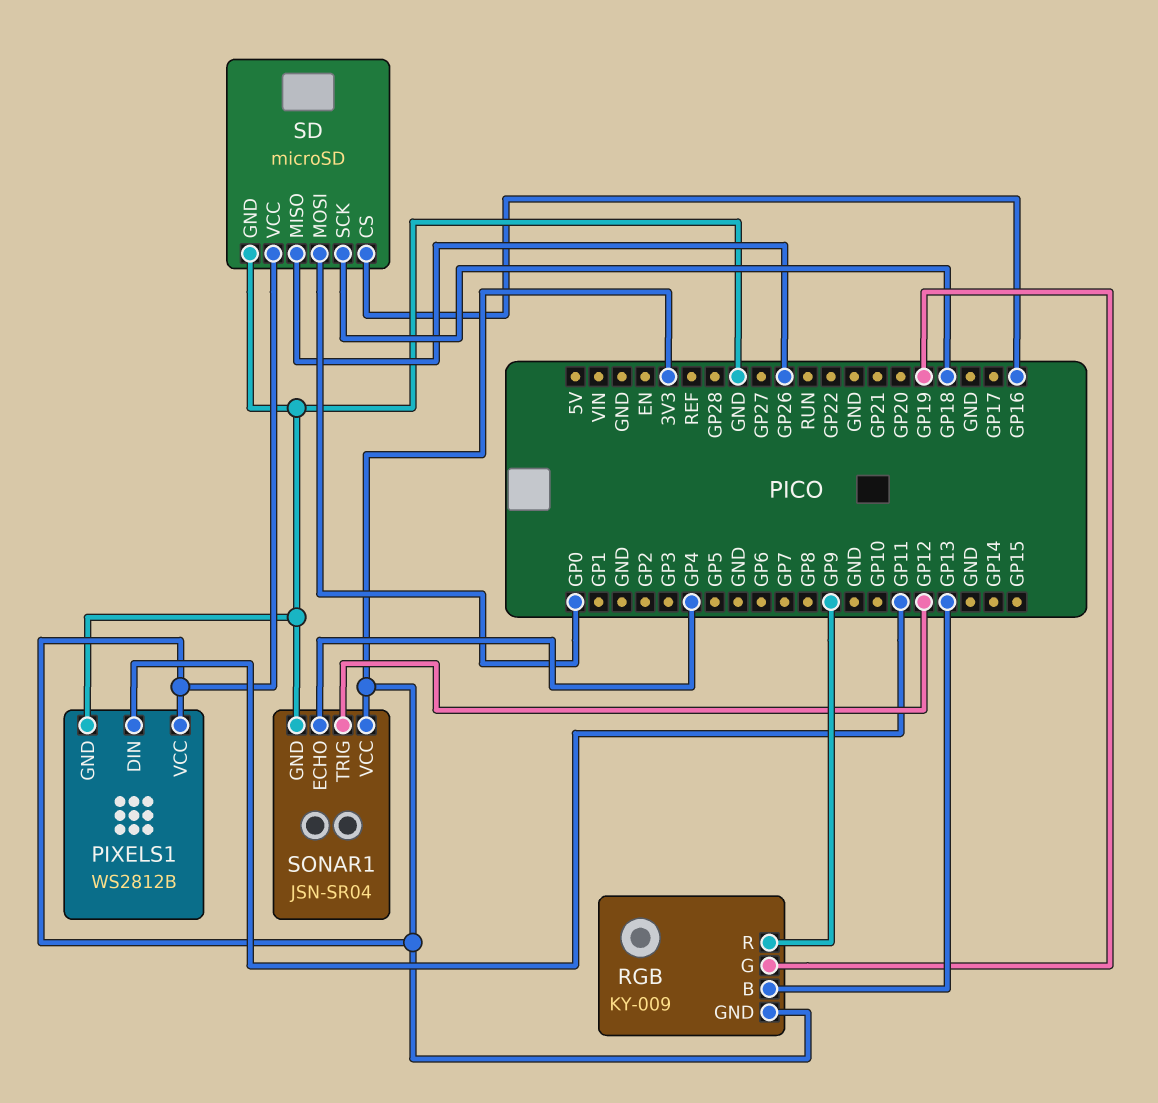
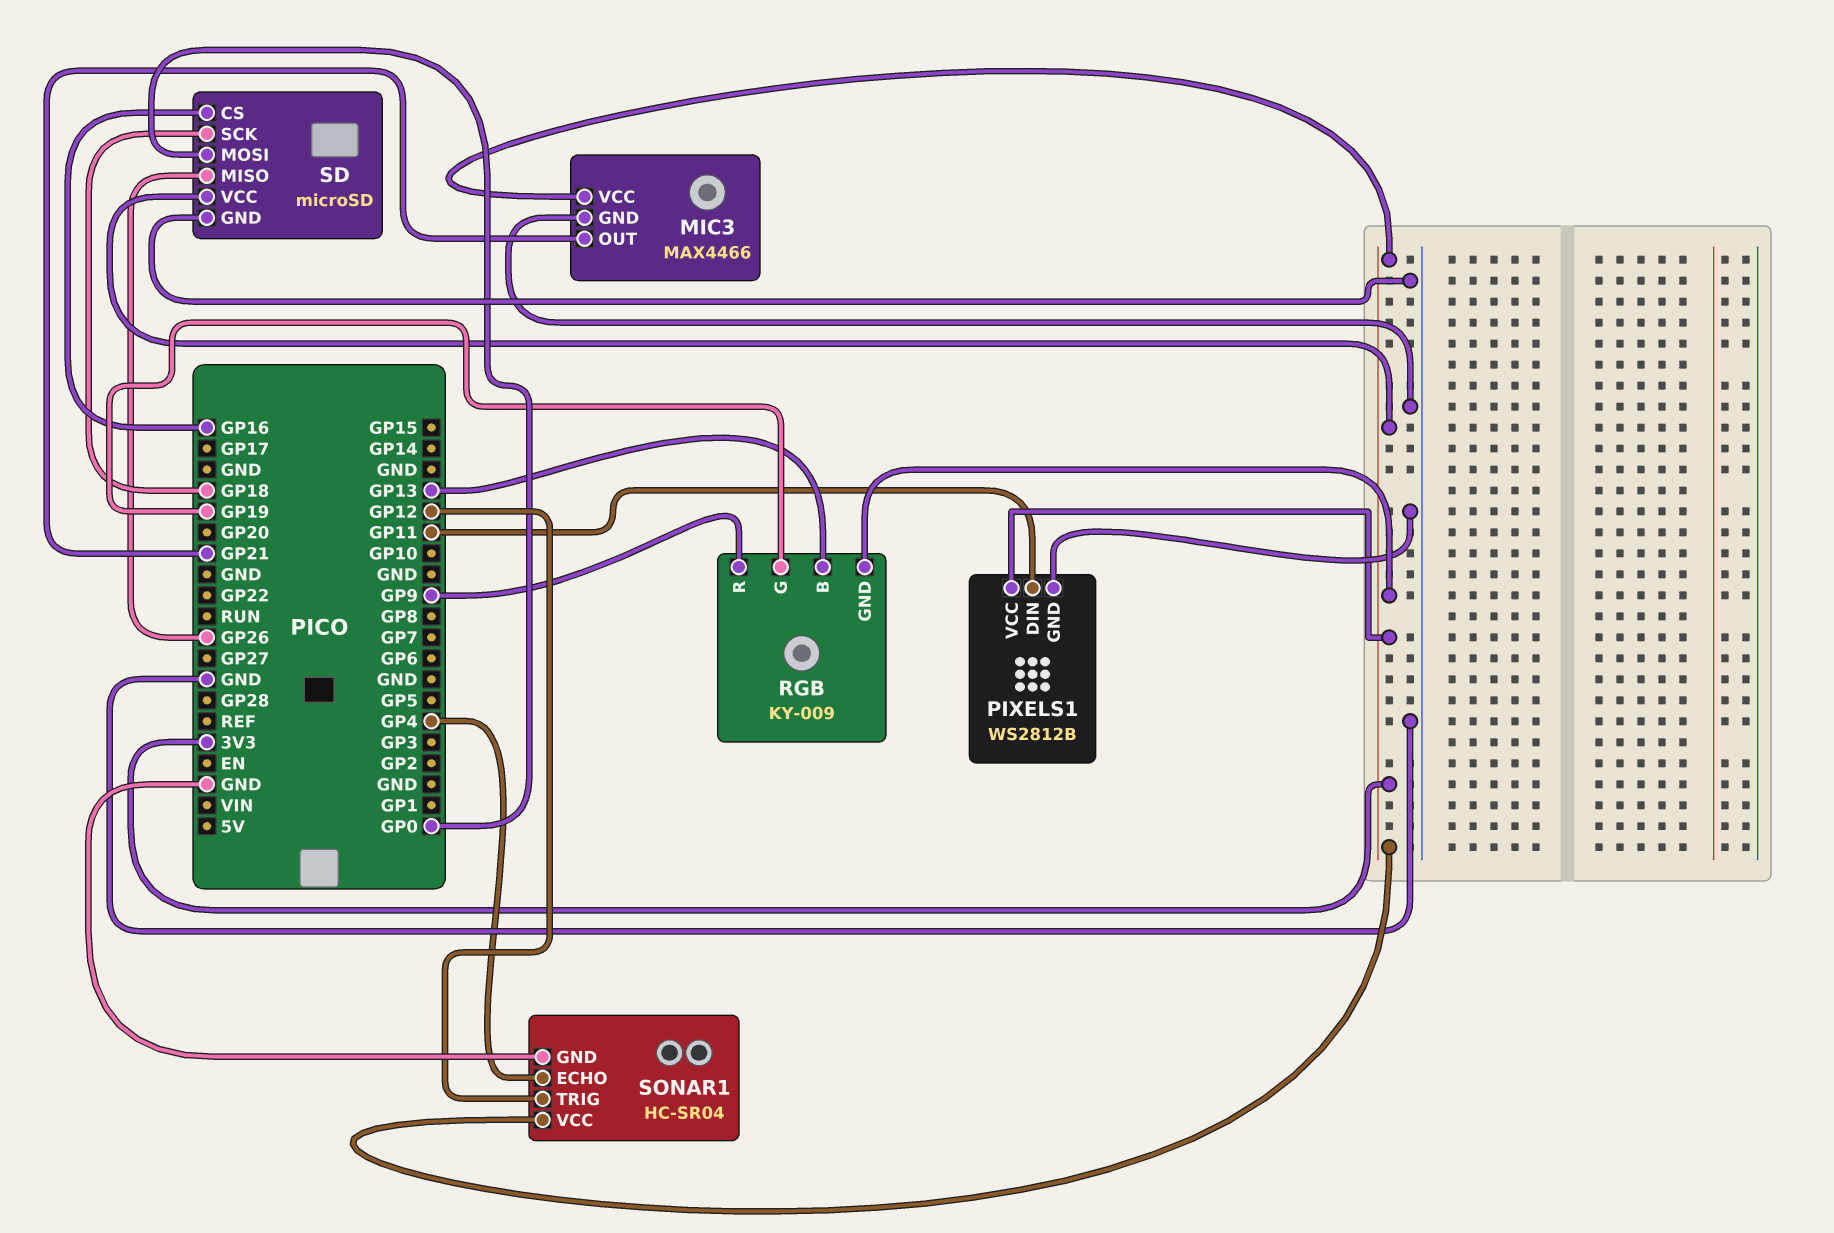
MIC3: none -> MAX4466
MIC3 pin GND: none -> GND
MIC3 pin OUT: none -> GP21
MIC3 pin VCC: none -> 3V3
SONAR1: JSN-SR04 -> HC-SR04

